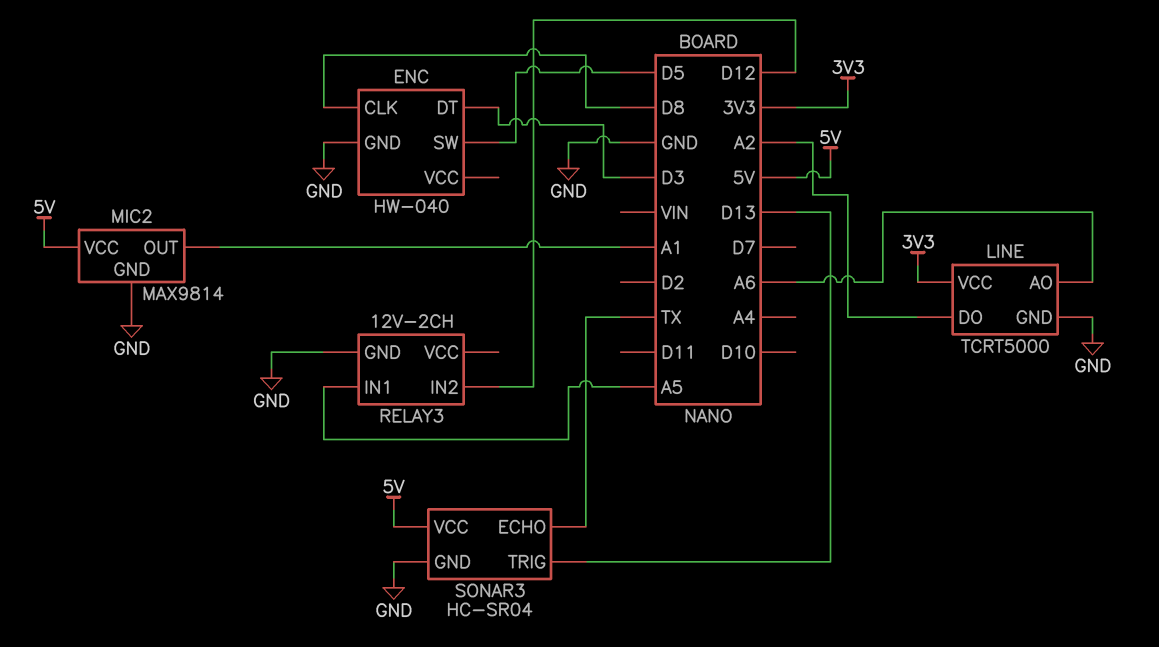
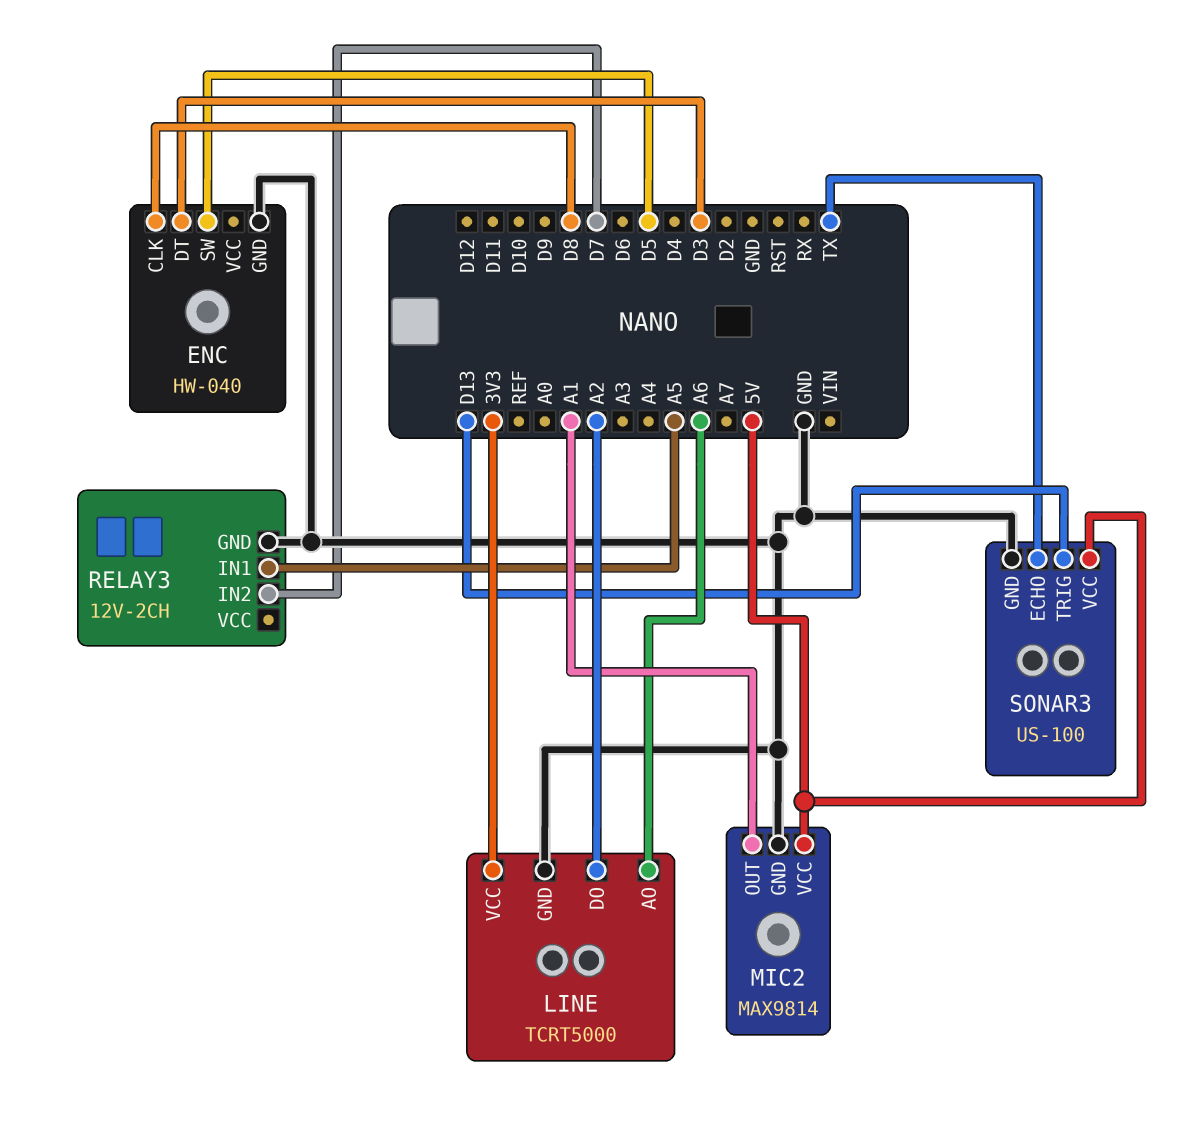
RELAY3 pin IN2: D12 -> D7
SONAR3: HC-SR04 -> US-100

